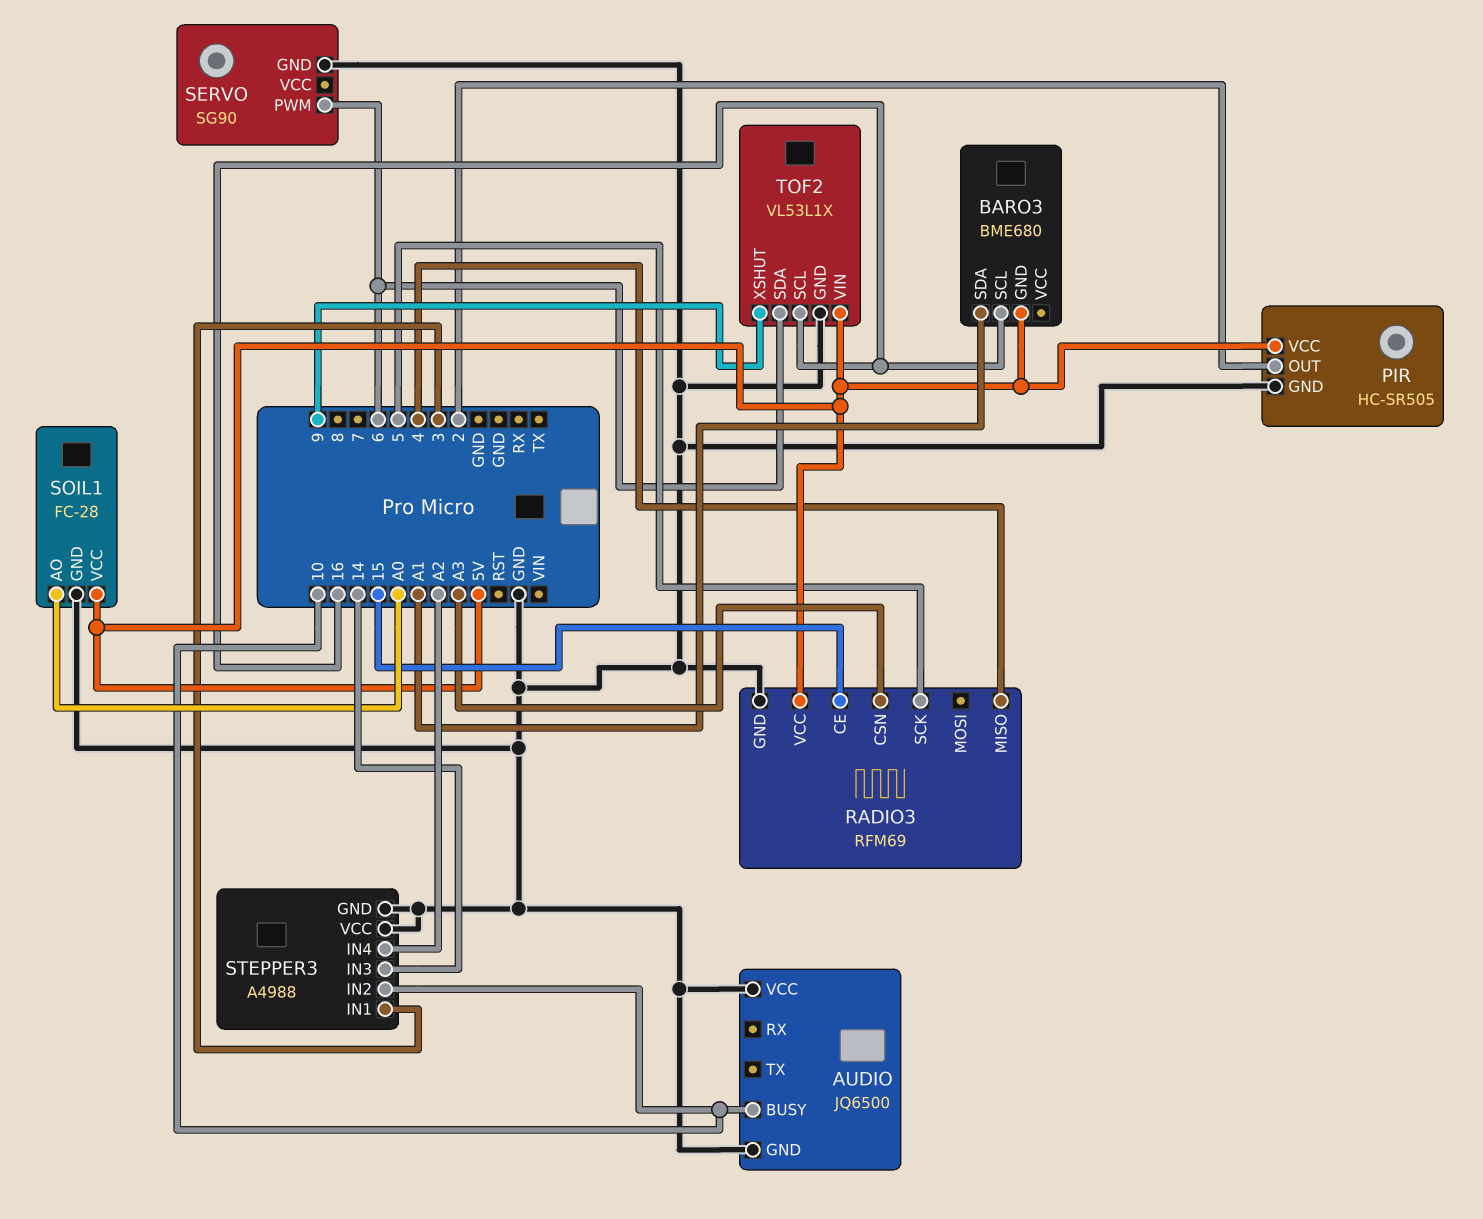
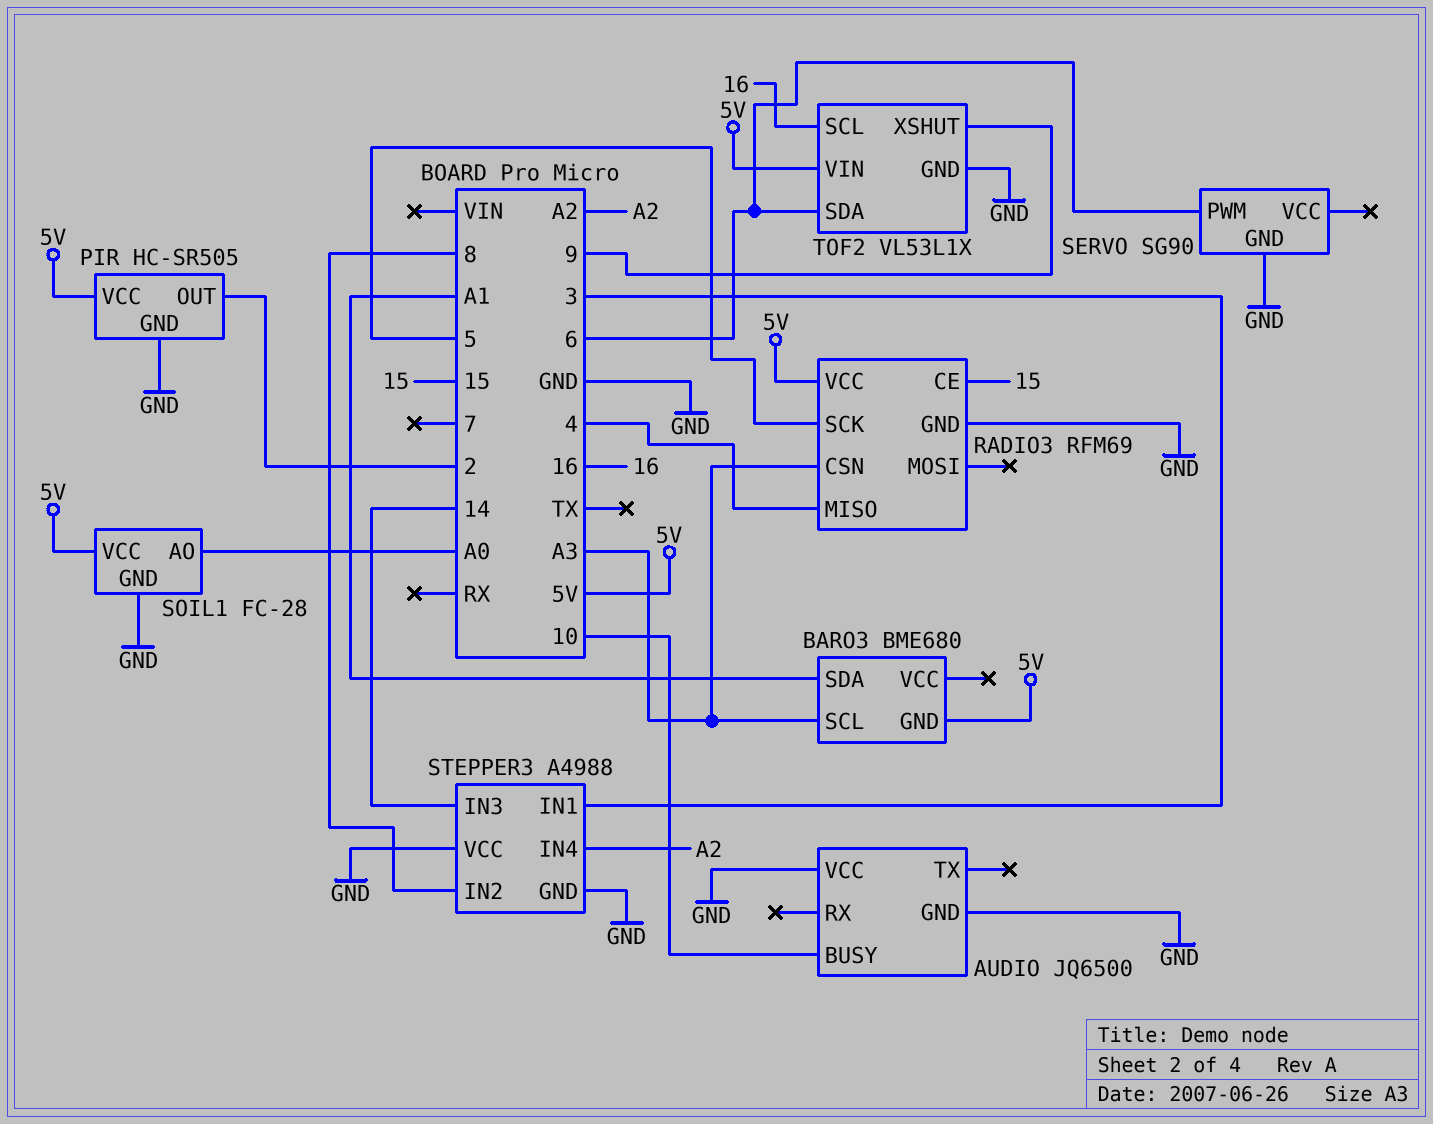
BARO3 pin SCL: 16 -> A3
STEPPER3 pin IN2: 10 -> 8

